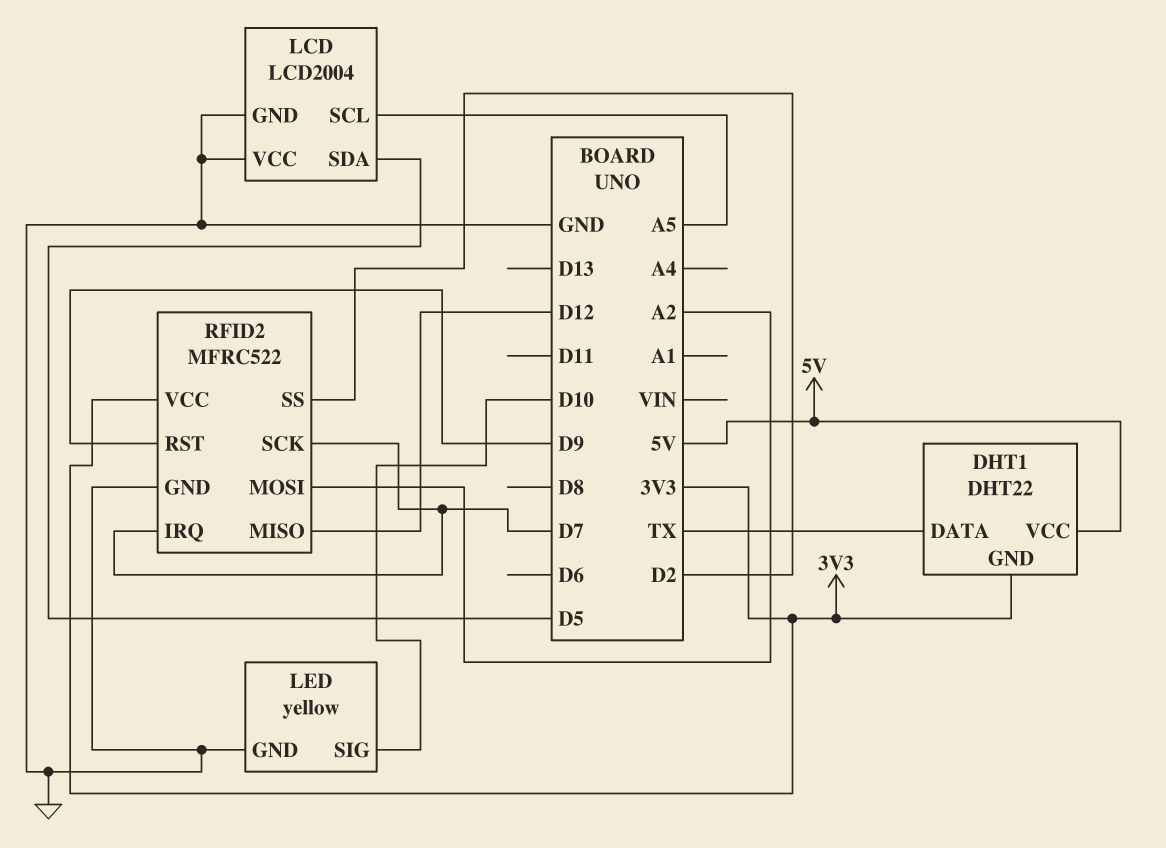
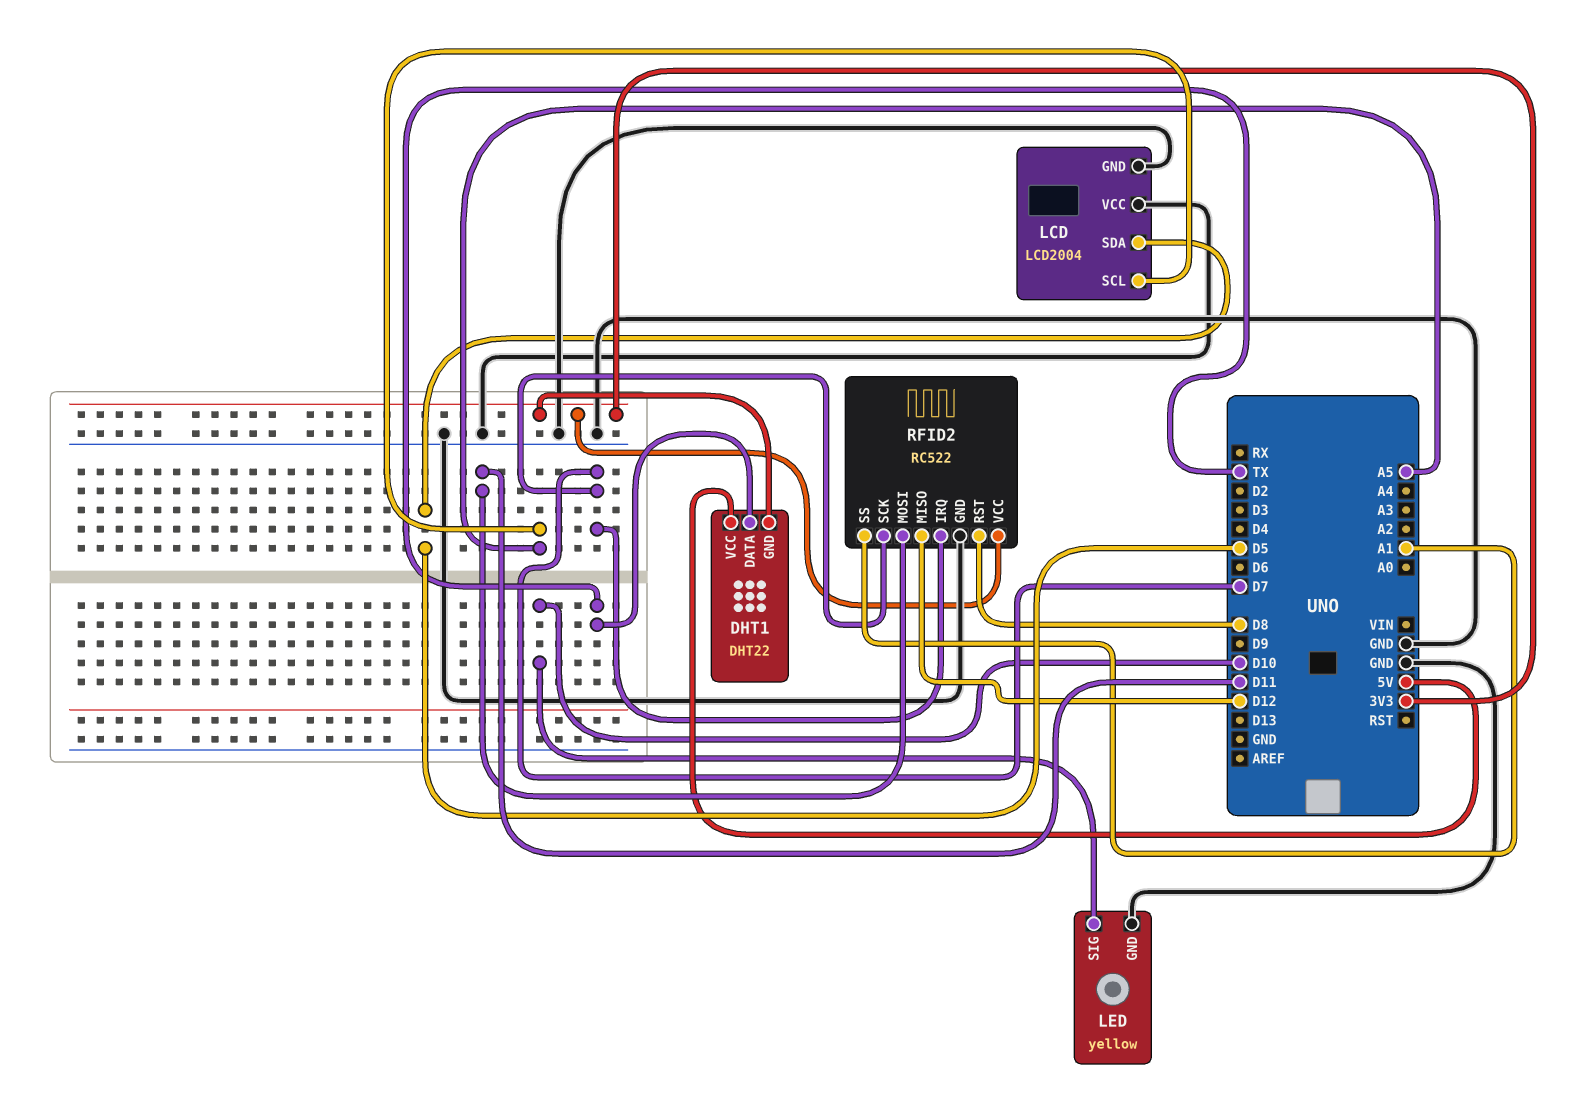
RFID2: MFRC522 -> RC522
RFID2 pin MOSI: A2 -> D11
RFID2 pin RST: D9 -> D8
RFID2 pin SS: D2 -> A1

